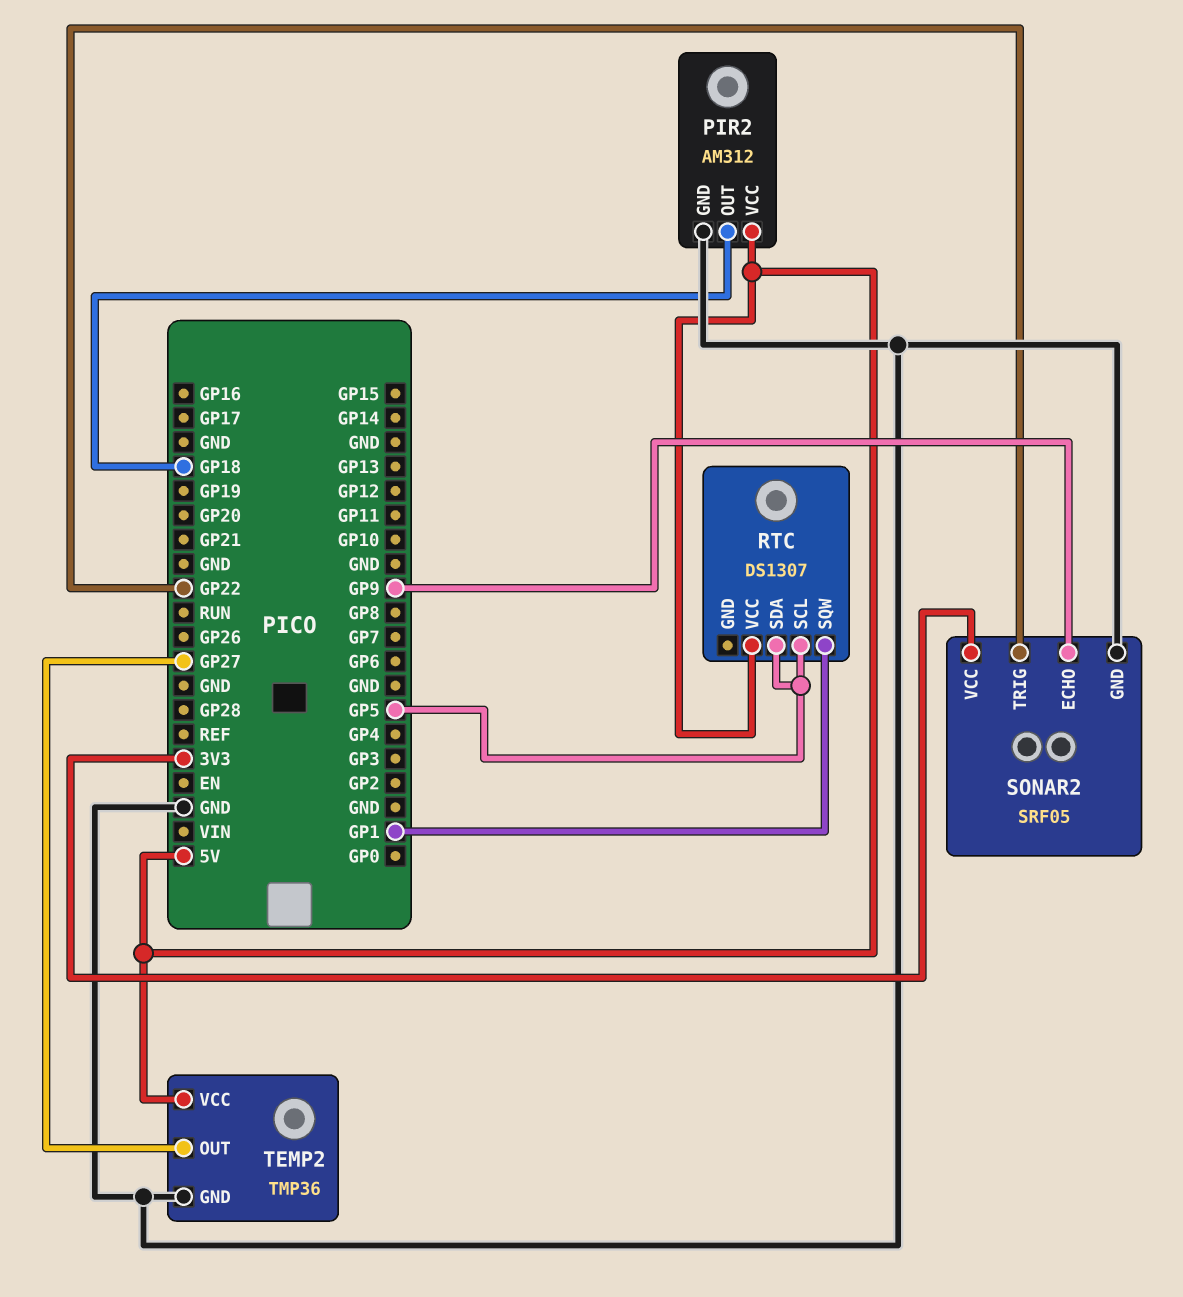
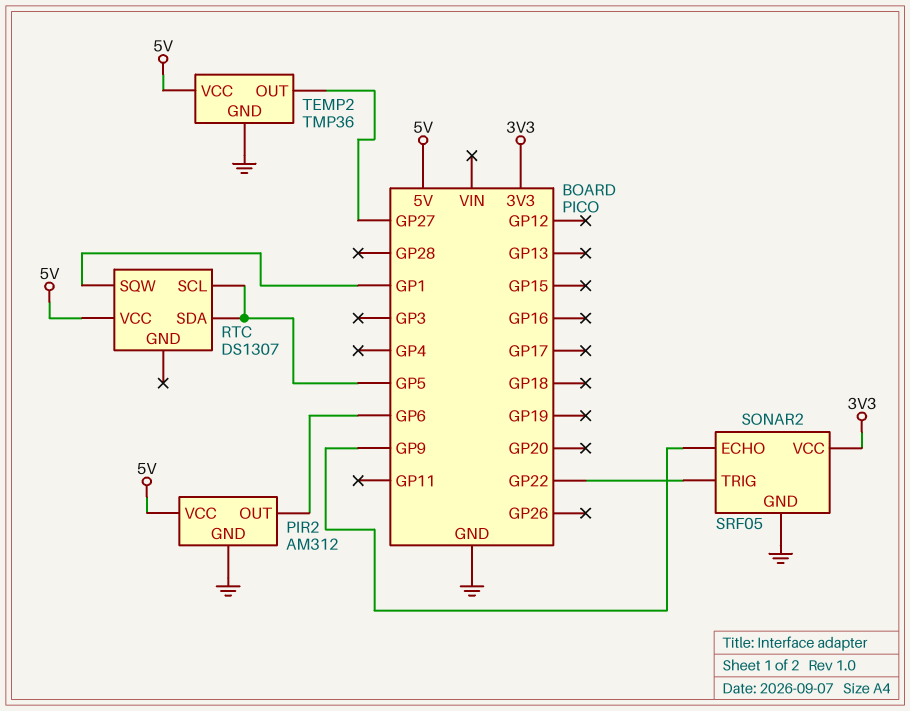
PIR2 pin OUT: GP18 -> GP6

